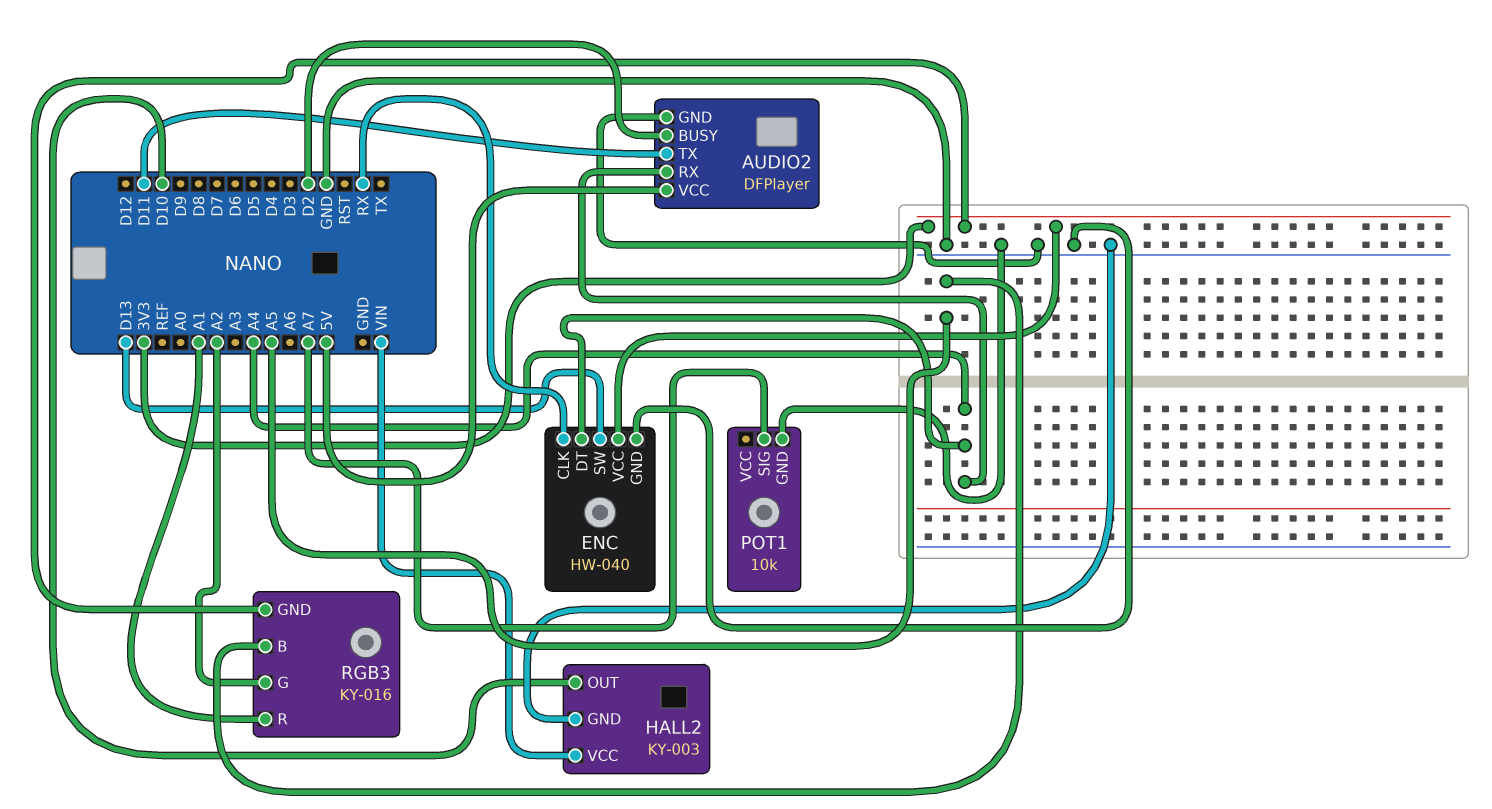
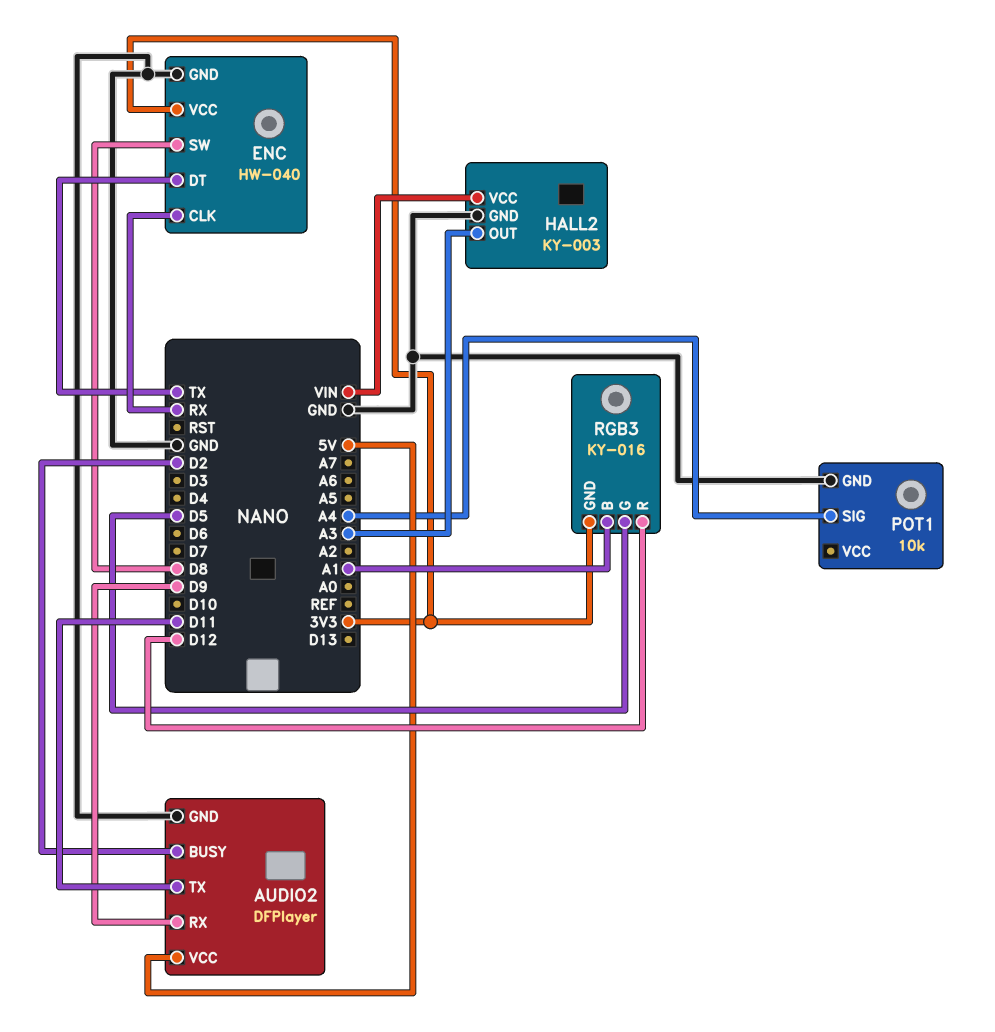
AUDIO2 pin RX: A4 -> D9
ENC pin DT: A4 -> TX
ENC pin SW: D13 -> D8
HALL2 pin OUT: D10 -> A3
POT1 pin SIG: A7 -> A4
RGB3 pin B: A5 -> A1
RGB3 pin G: A2 -> D5
RGB3 pin R: A1 -> D12

